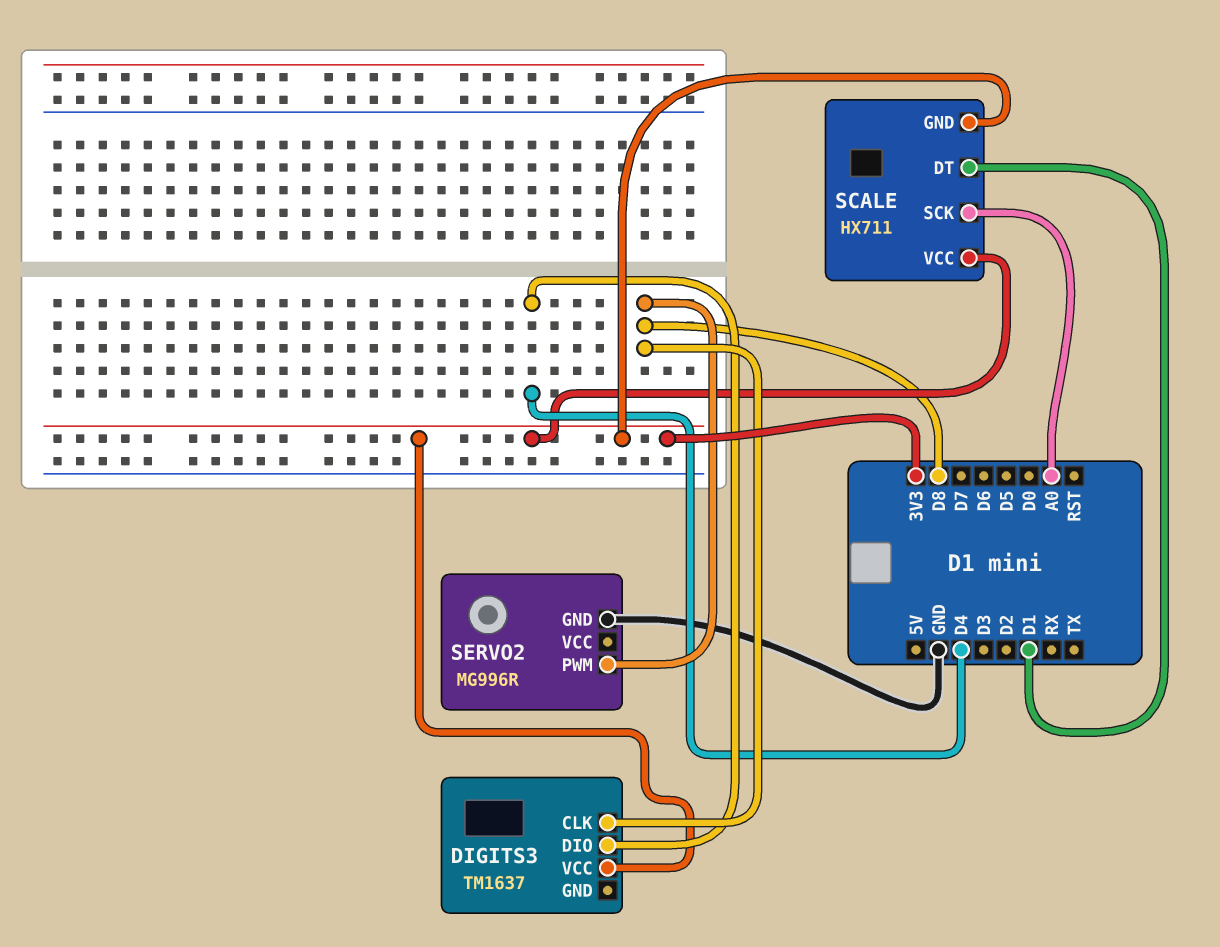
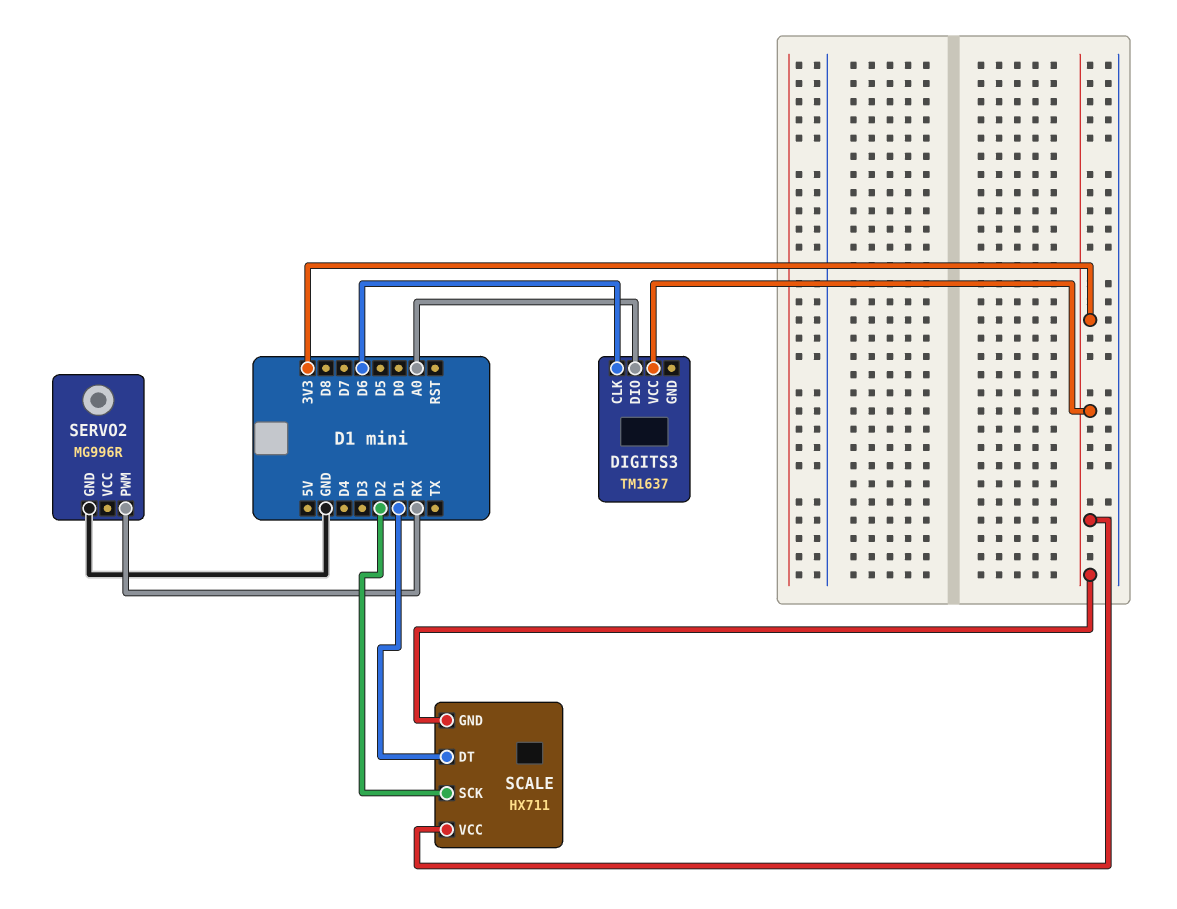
DIGITS3 pin CLK: D8 -> D6
DIGITS3 pin DIO: D4 -> A0
SCALE pin SCK: A0 -> D2
SERVO2 pin PWM: D8 -> RX

